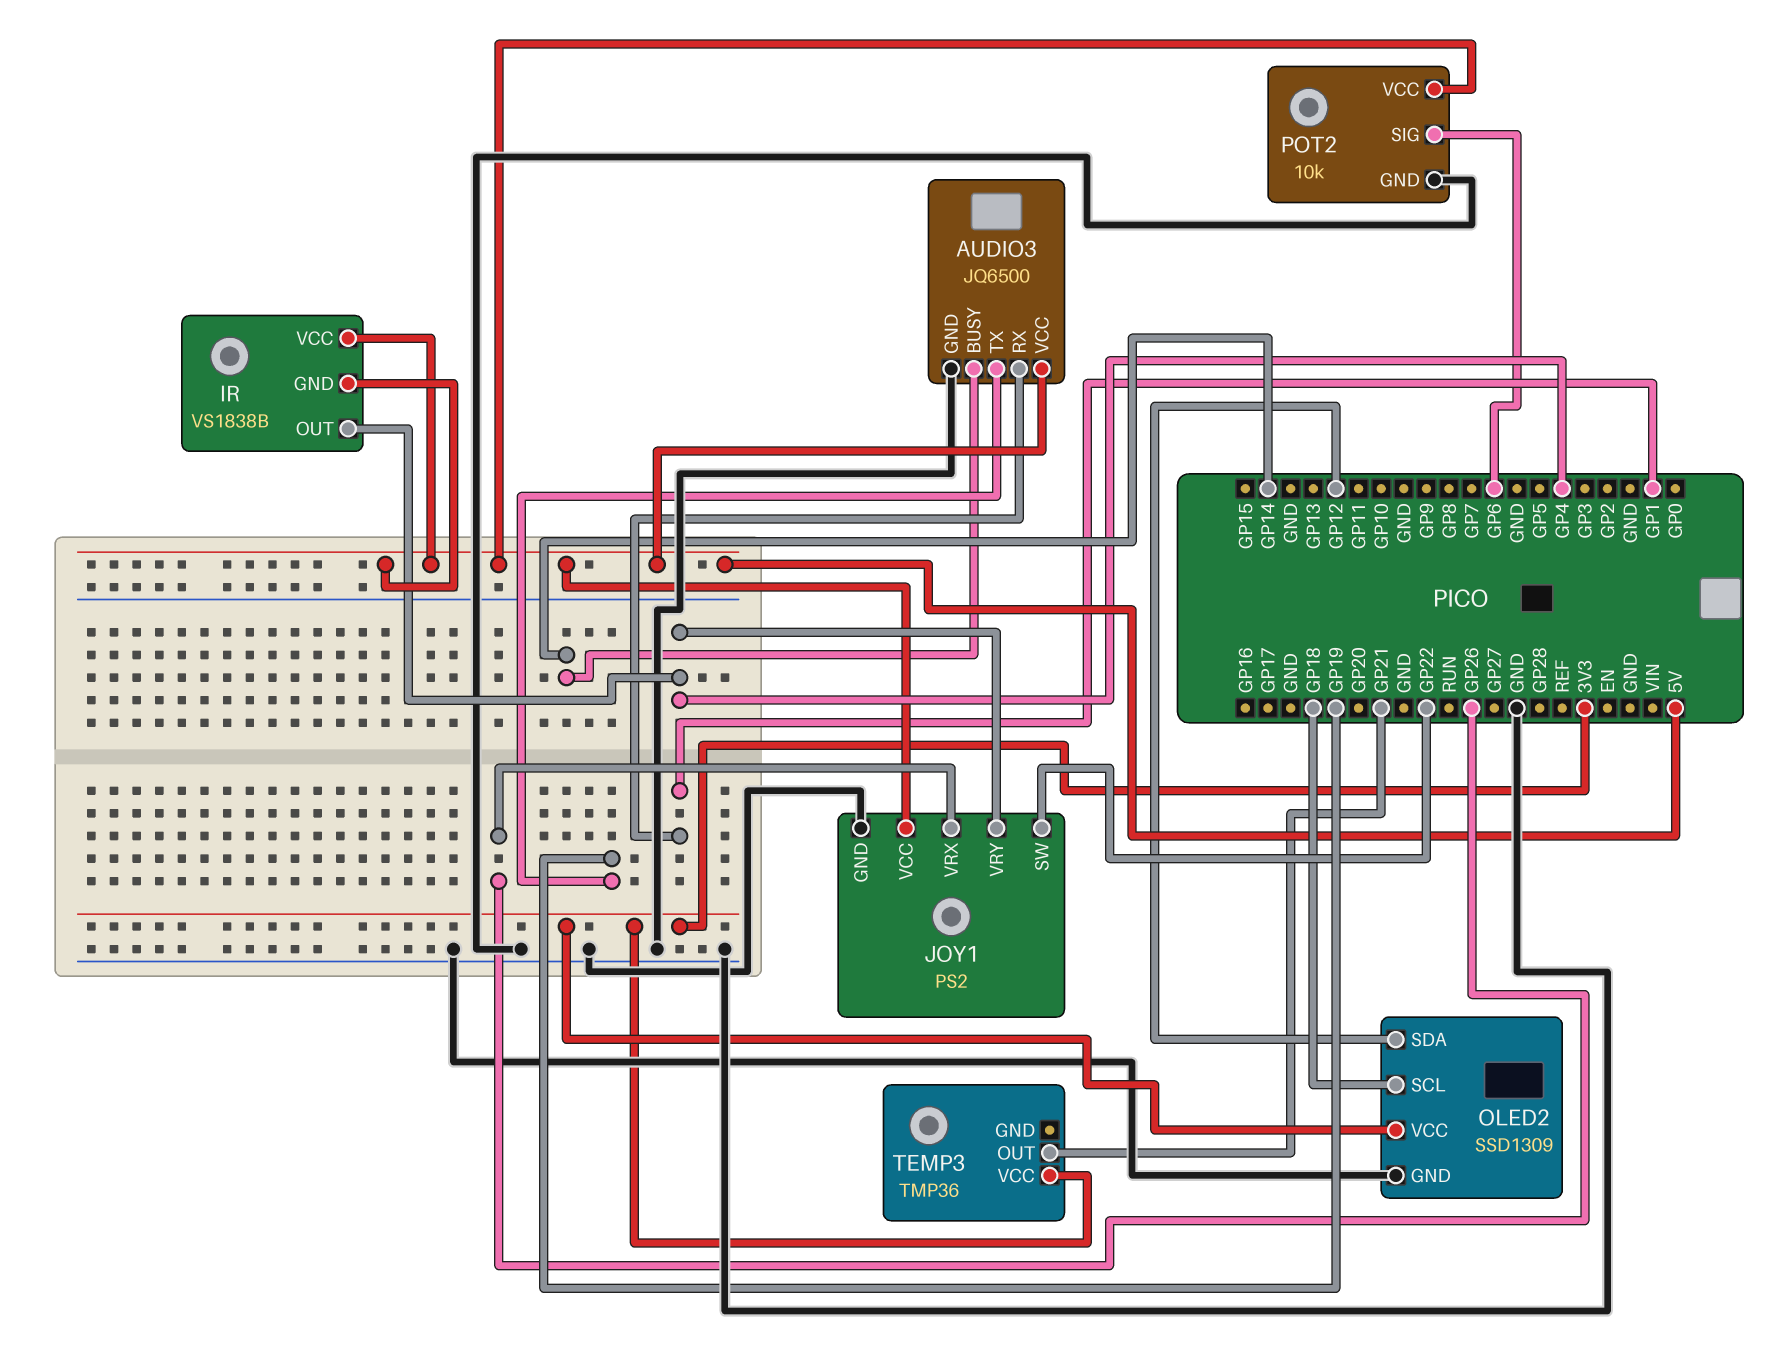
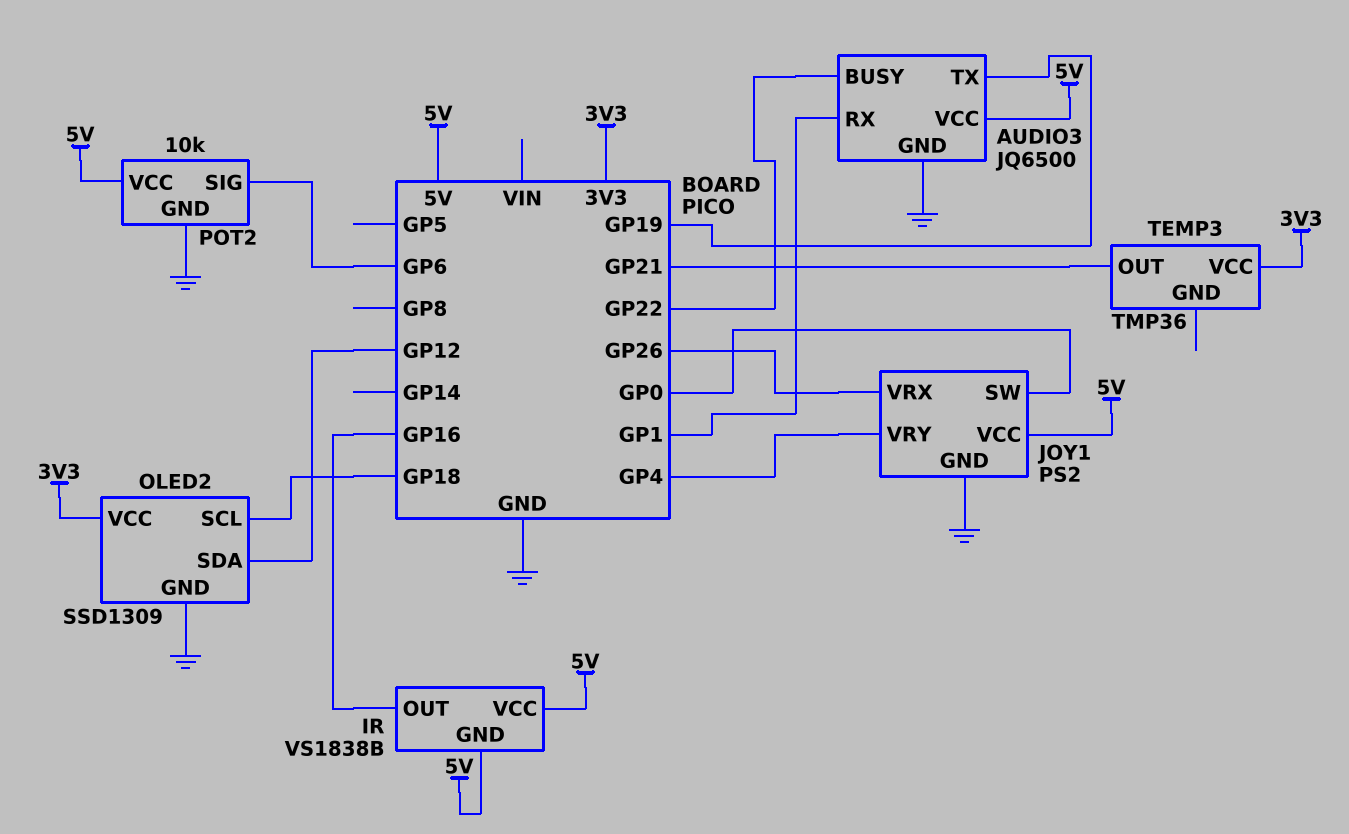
AUDIO3 pin BUSY: GP14 -> GP22
IR pin OUT: GP4 -> GP16
JOY1 pin SW: GP22 -> GP0

